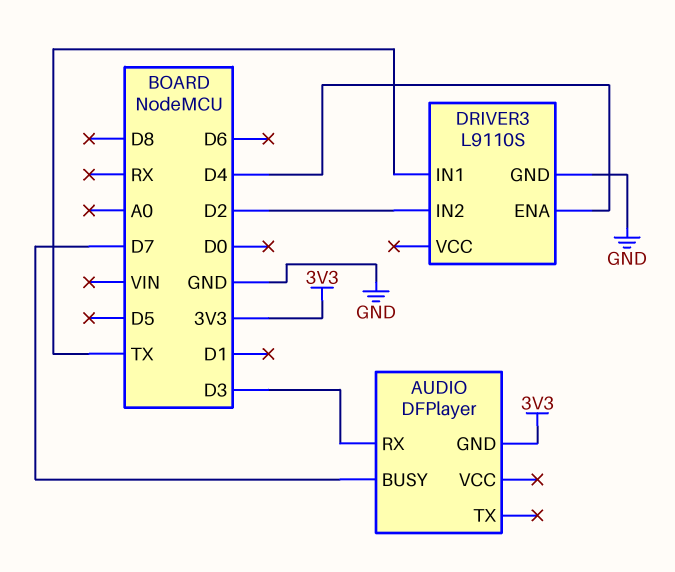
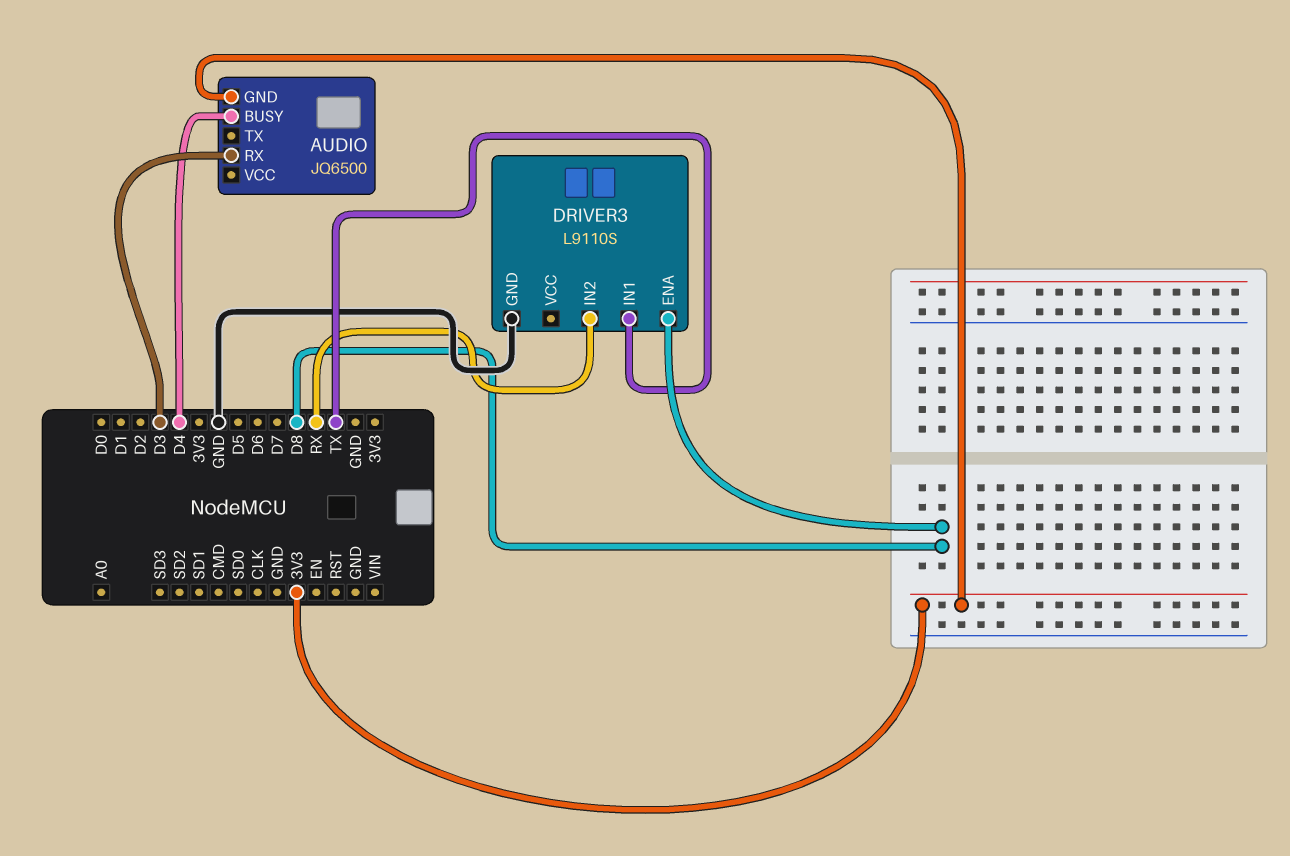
AUDIO: DFPlayer -> JQ6500
AUDIO pin BUSY: D7 -> D4
DRIVER3 pin ENA: D4 -> D8
DRIVER3 pin IN2: D2 -> RX

